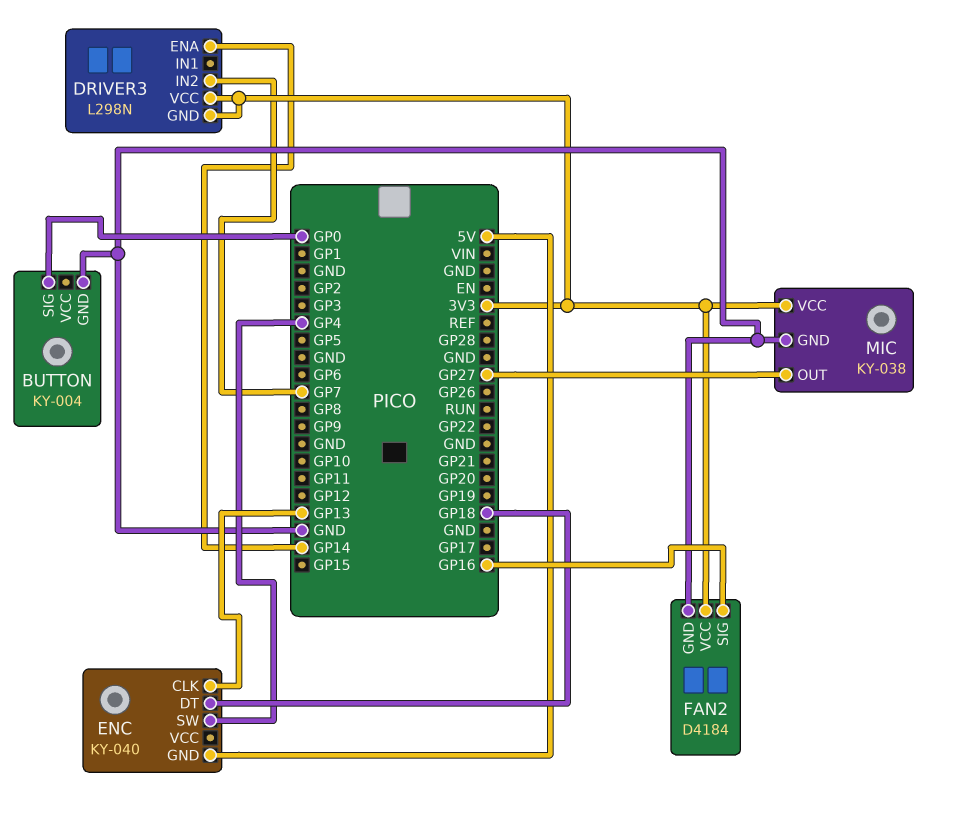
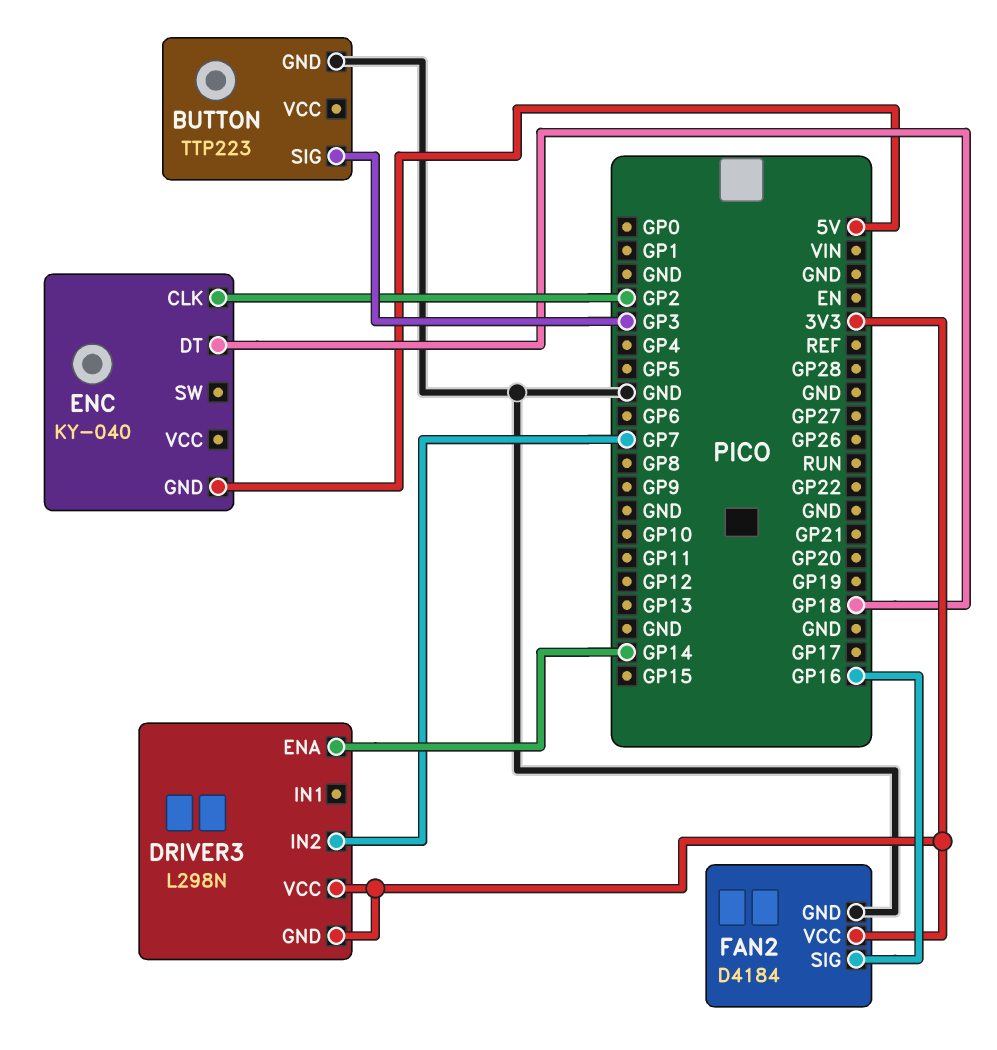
BUTTON: KY-004 -> TTP223
BUTTON pin SIG: GP0 -> GP3
ENC pin CLK: GP13 -> GP2
ENC pin SW: GP4 -> none
MIC: KY-038 -> none
MIC pin GND: GND -> none
MIC pin OUT: GP27 -> none
MIC pin VCC: 3V3 -> none

